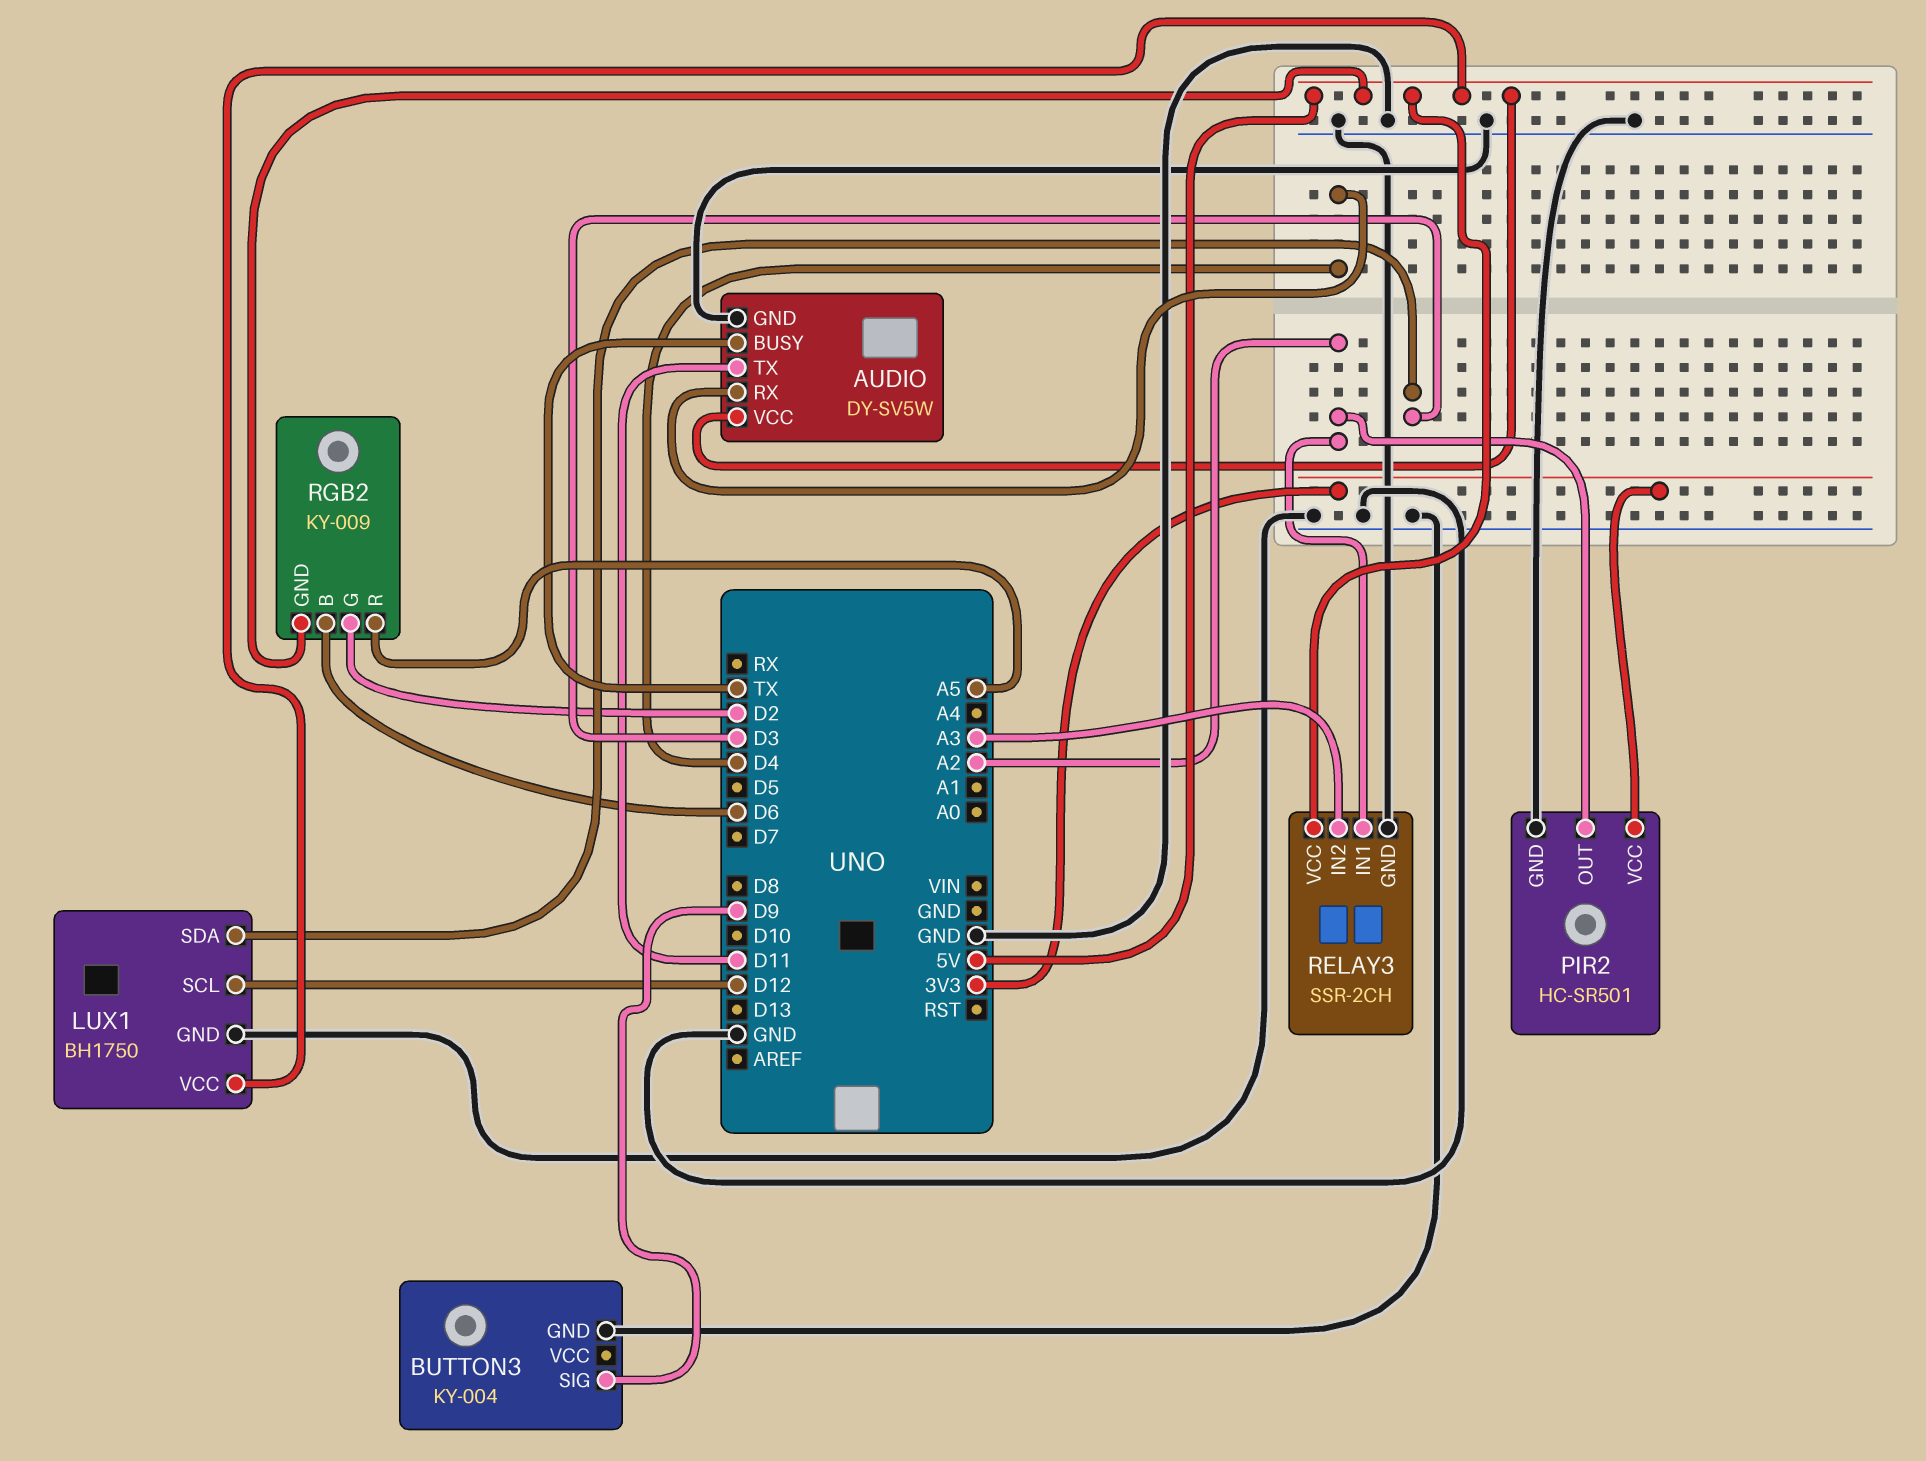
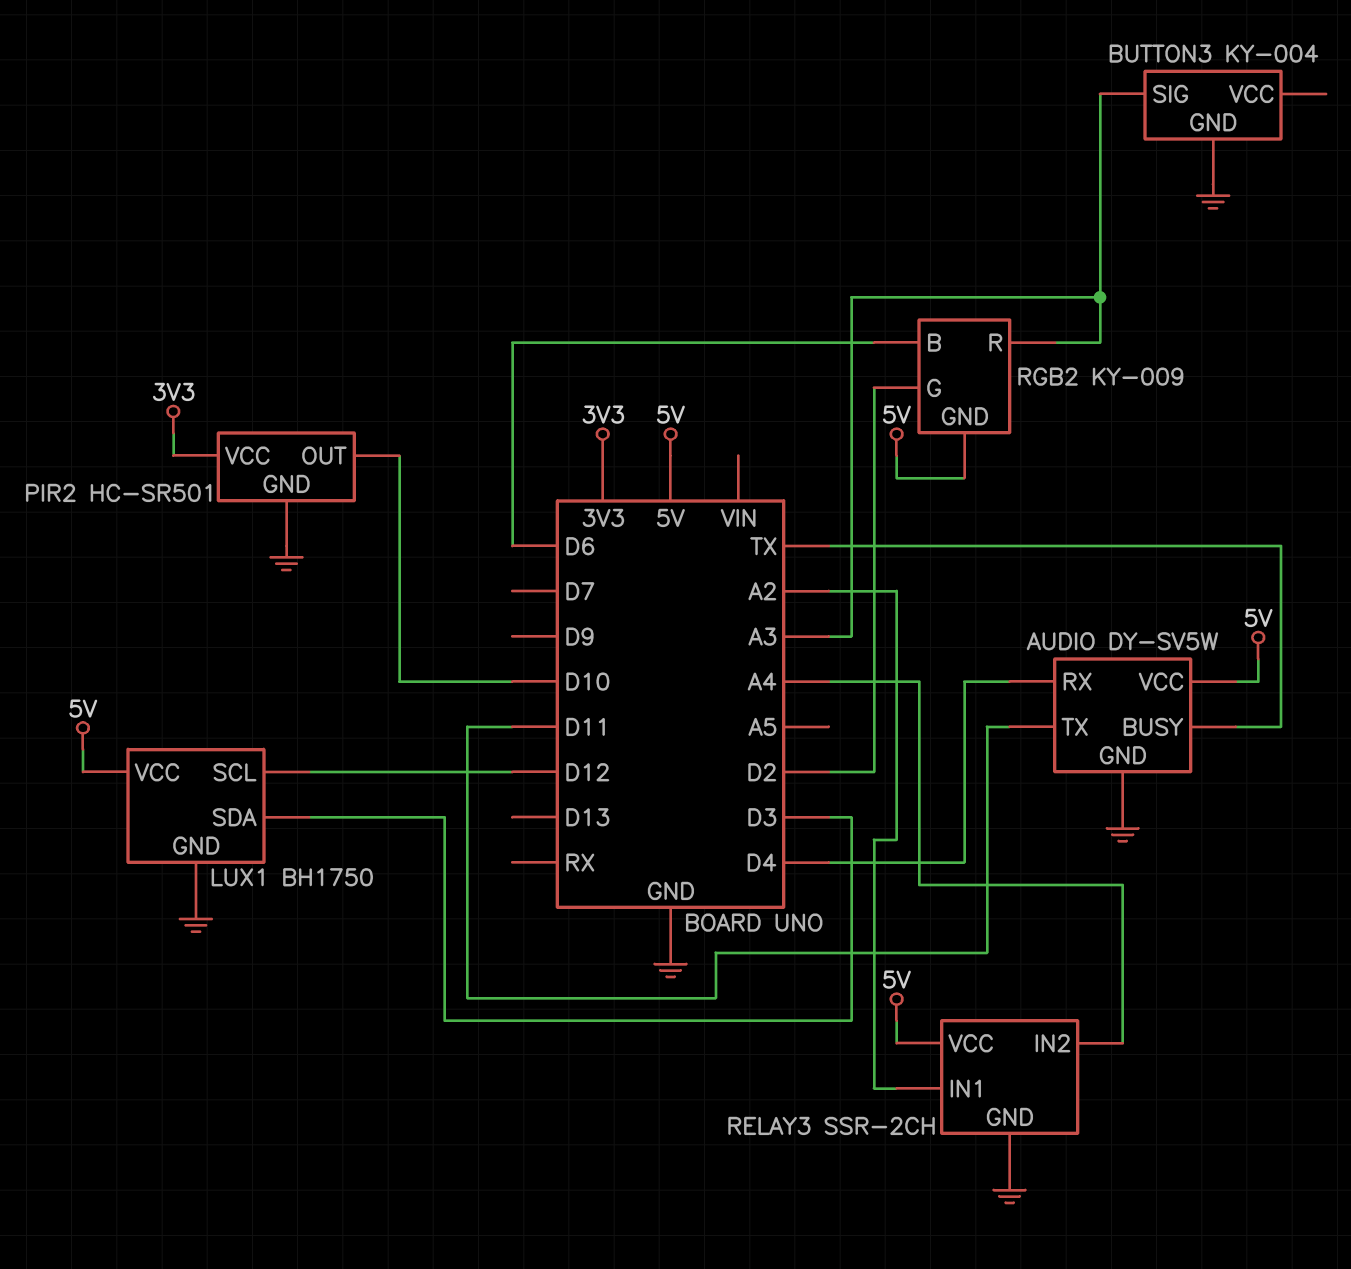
BUTTON3 pin SIG: D9 -> A3
PIR2 pin OUT: A2 -> D10
RELAY3 pin IN2: A3 -> A4
RGB2 pin R: A5 -> A3

